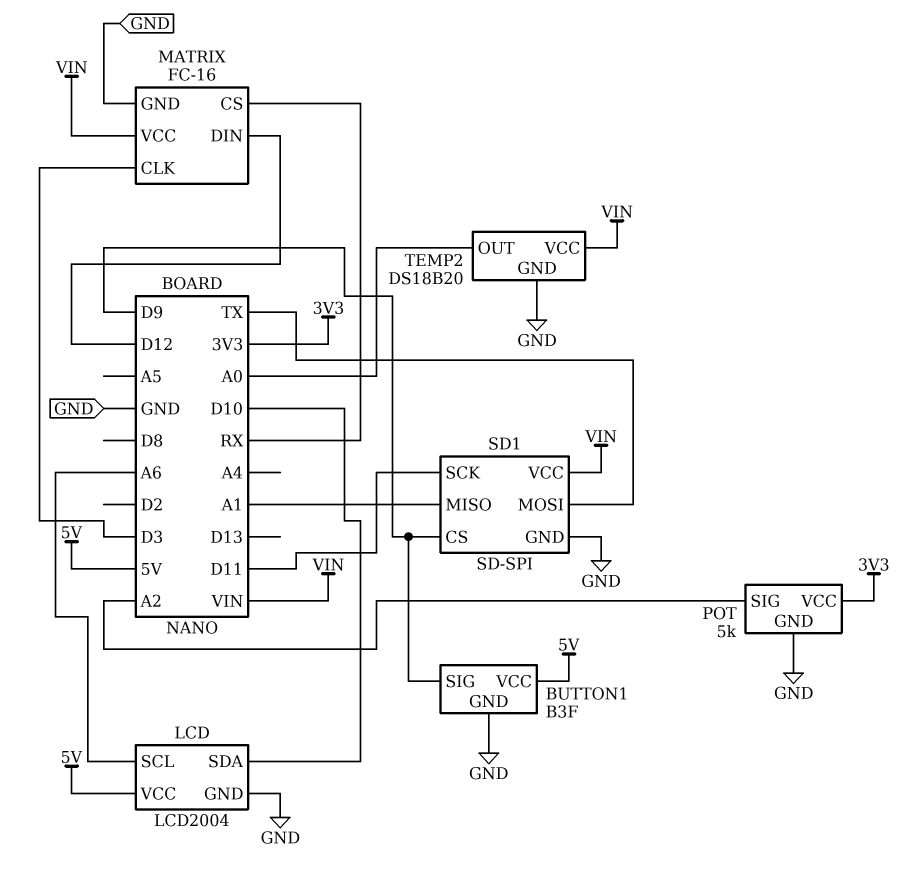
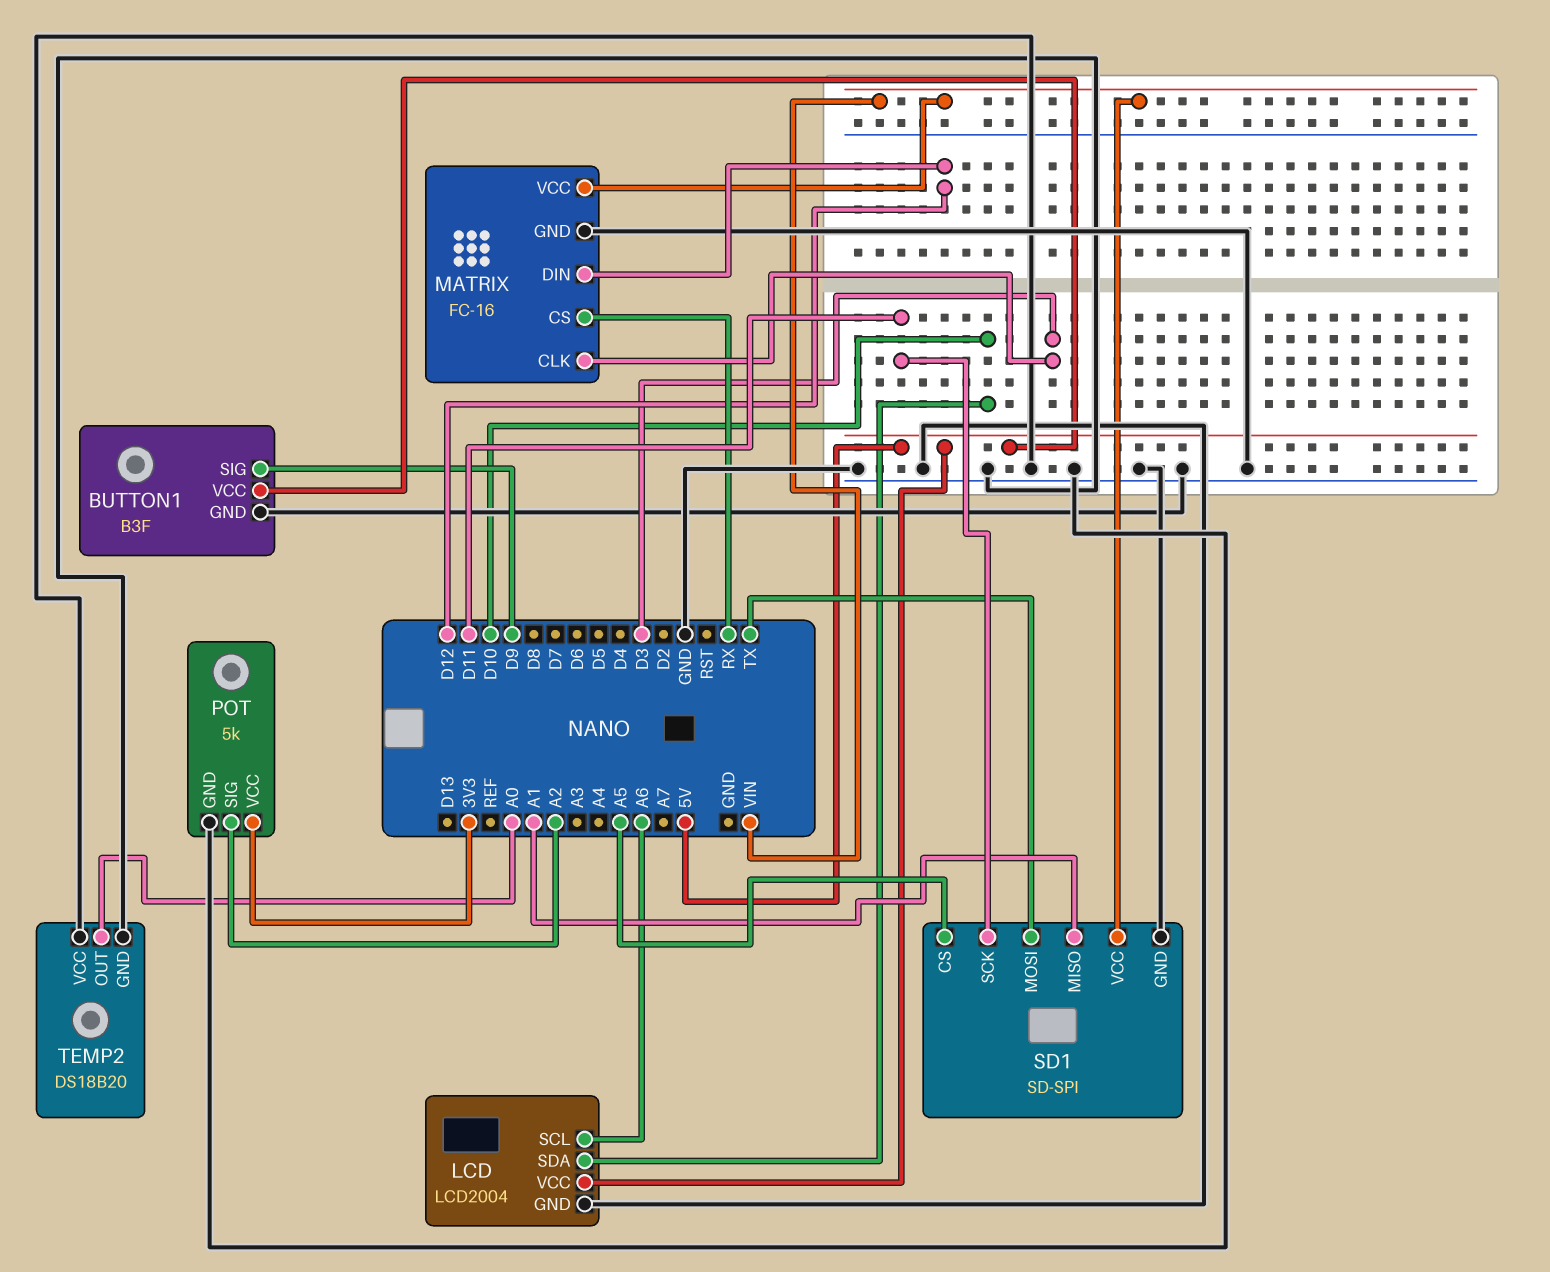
SD1 pin CS: D9 -> A5
TEMP2 pin VCC: VIN -> GND

